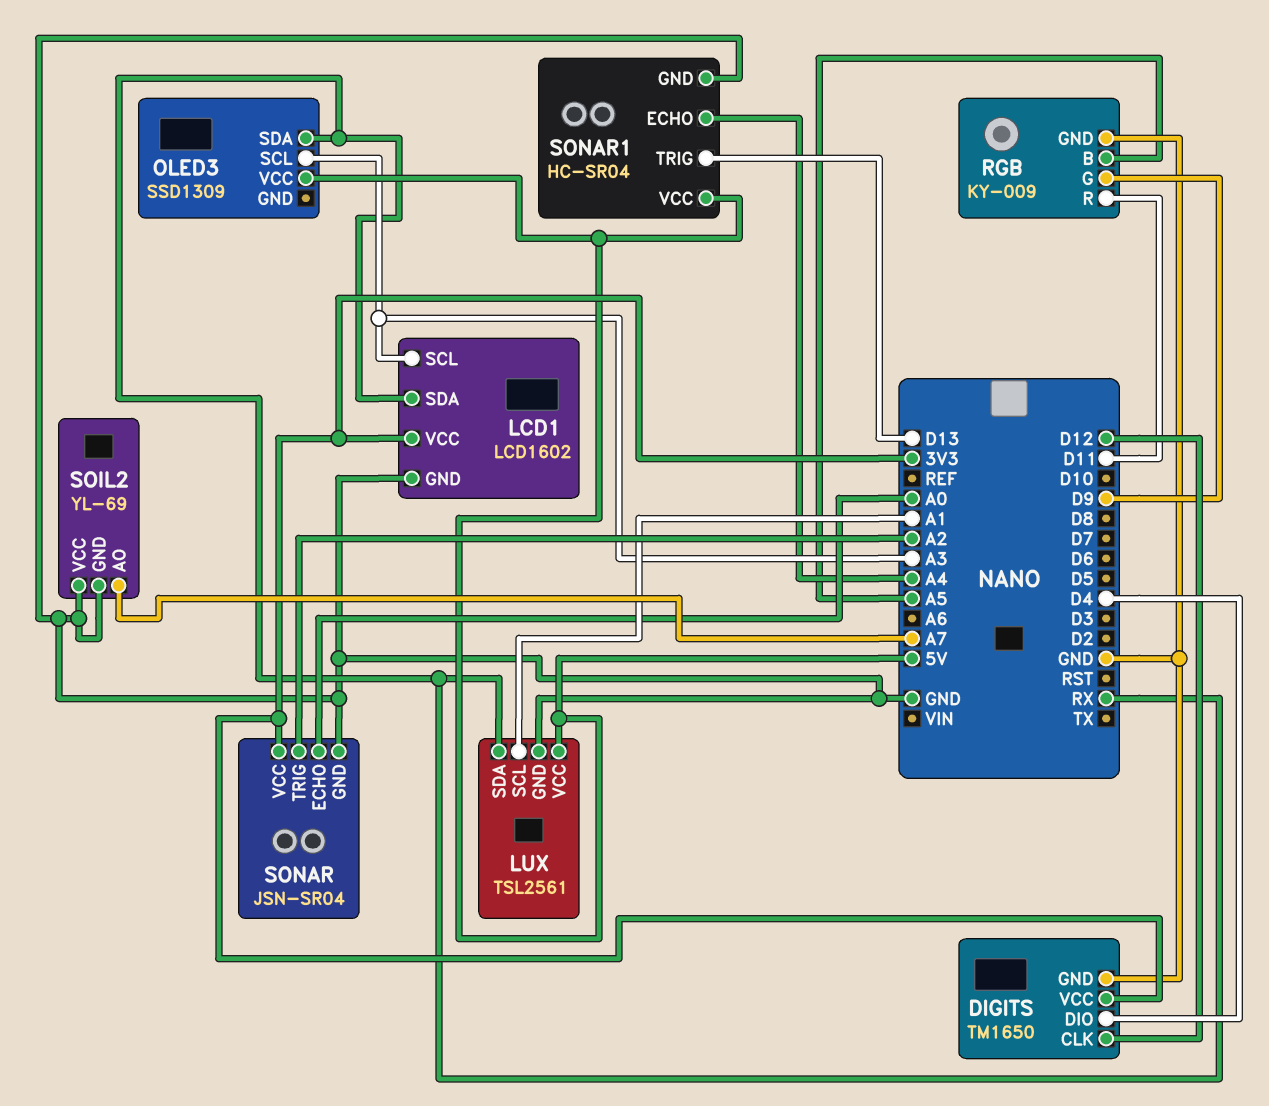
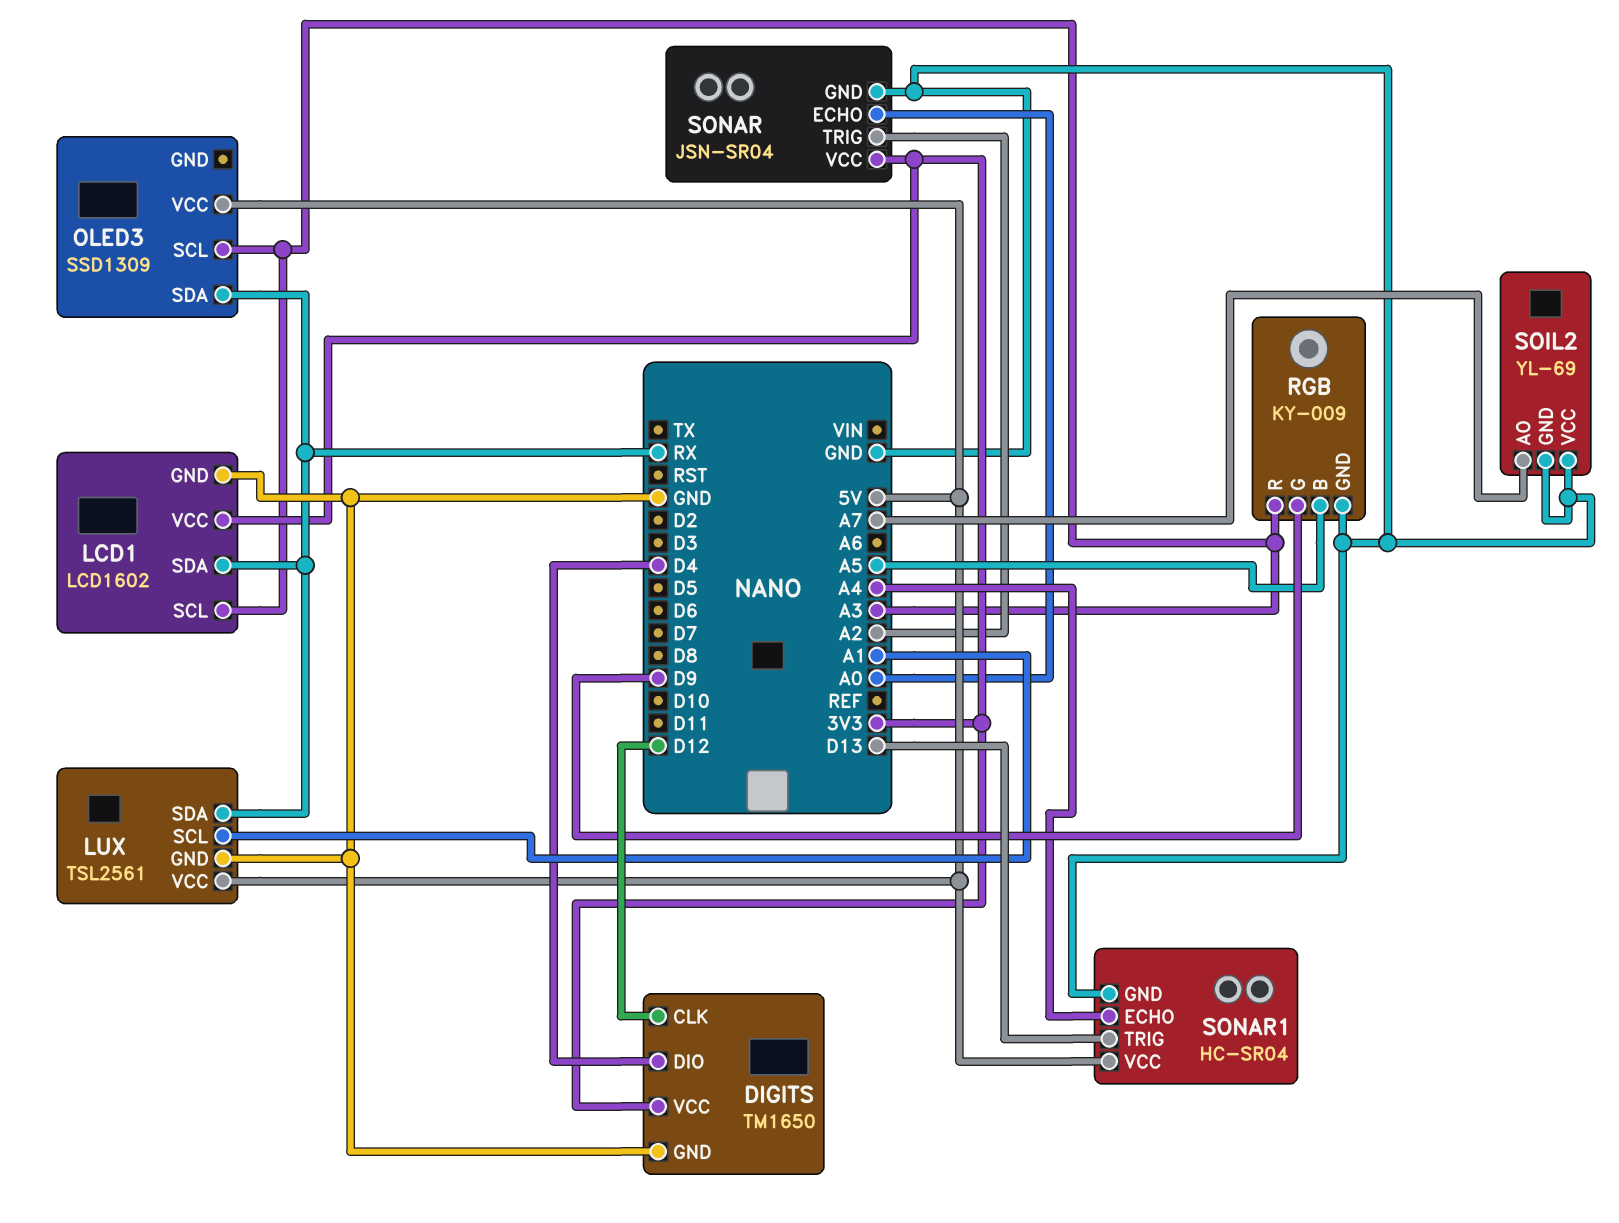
RGB pin R: D11 -> A3

